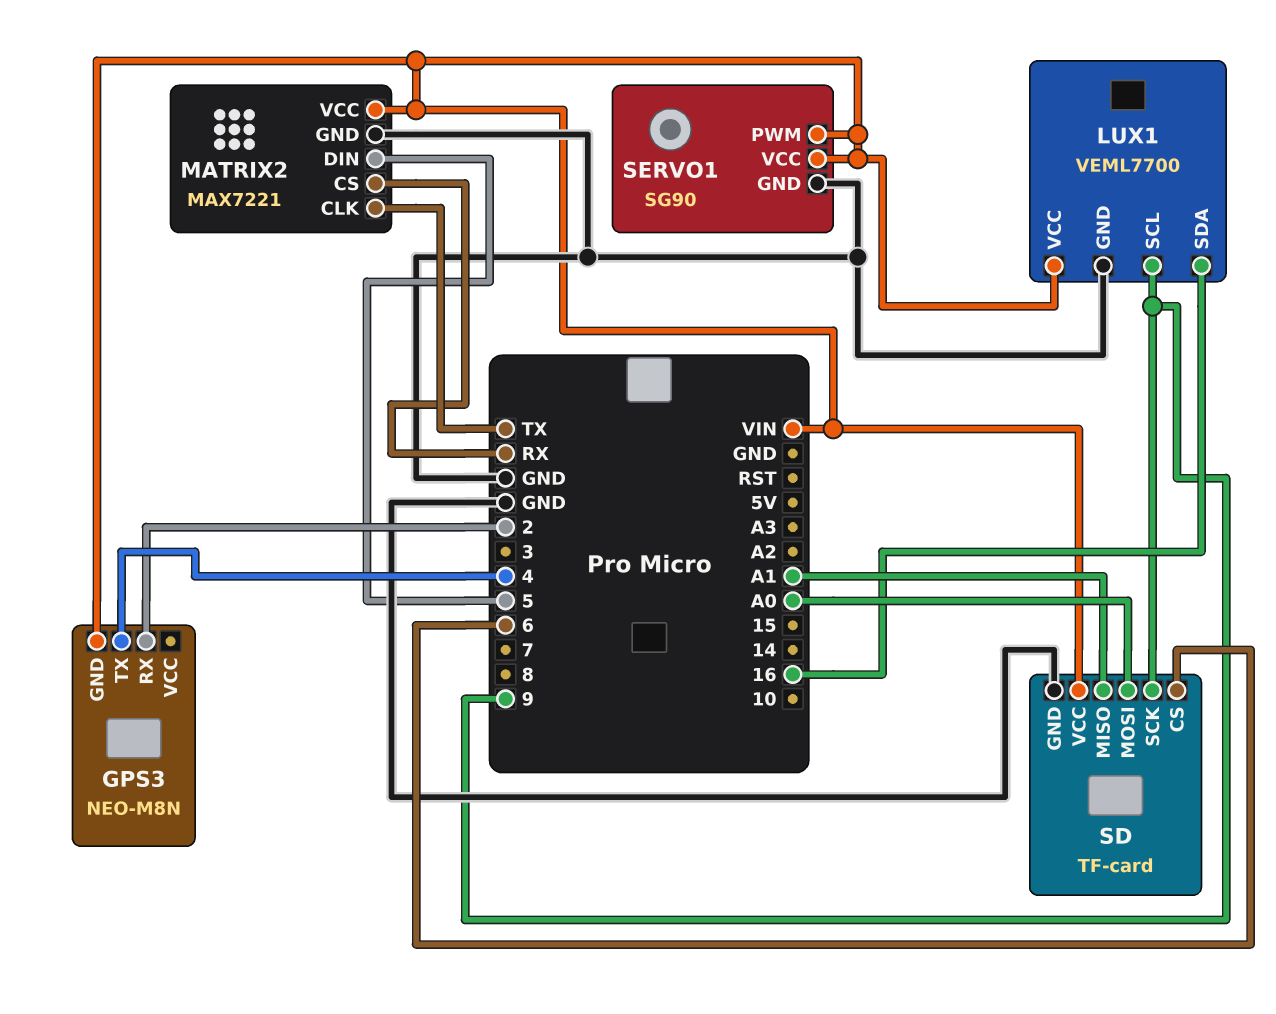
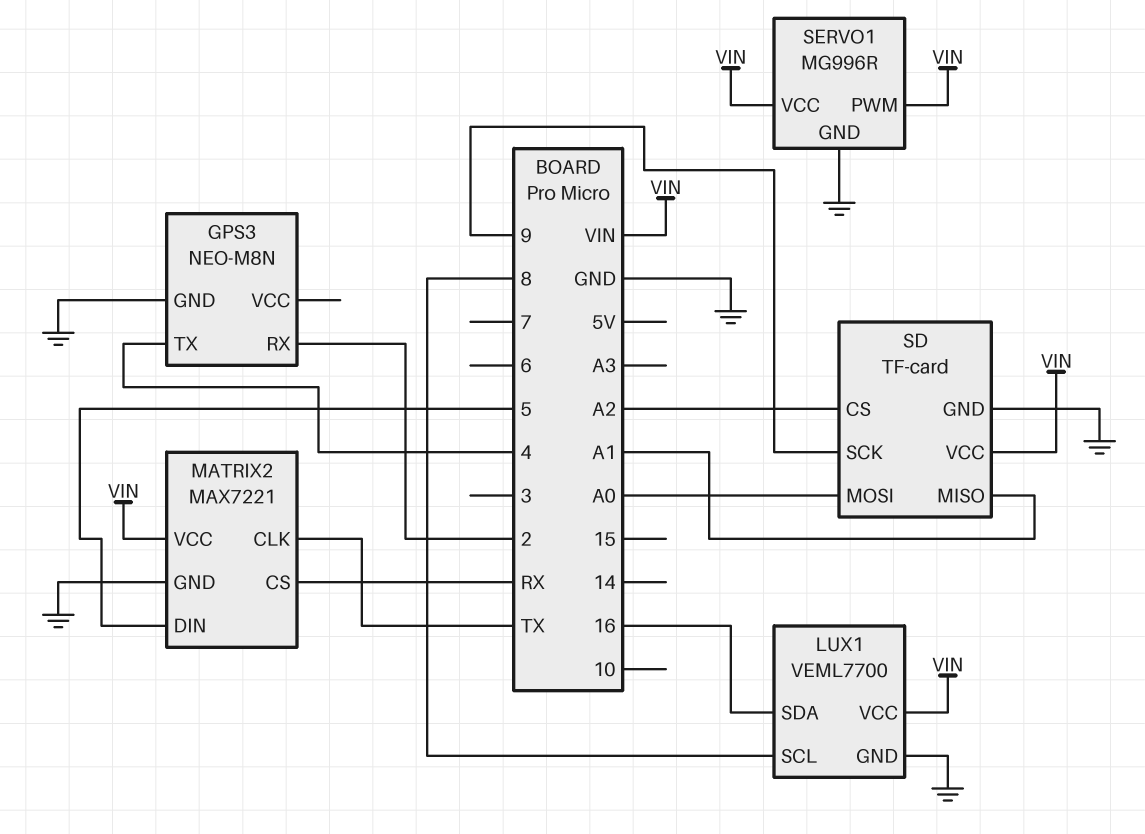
GPS3 pin GND: VIN -> GND
LUX1 pin SCL: 9 -> 8
SD pin CS: 6 -> A2
SERVO1: SG90 -> MG996R

